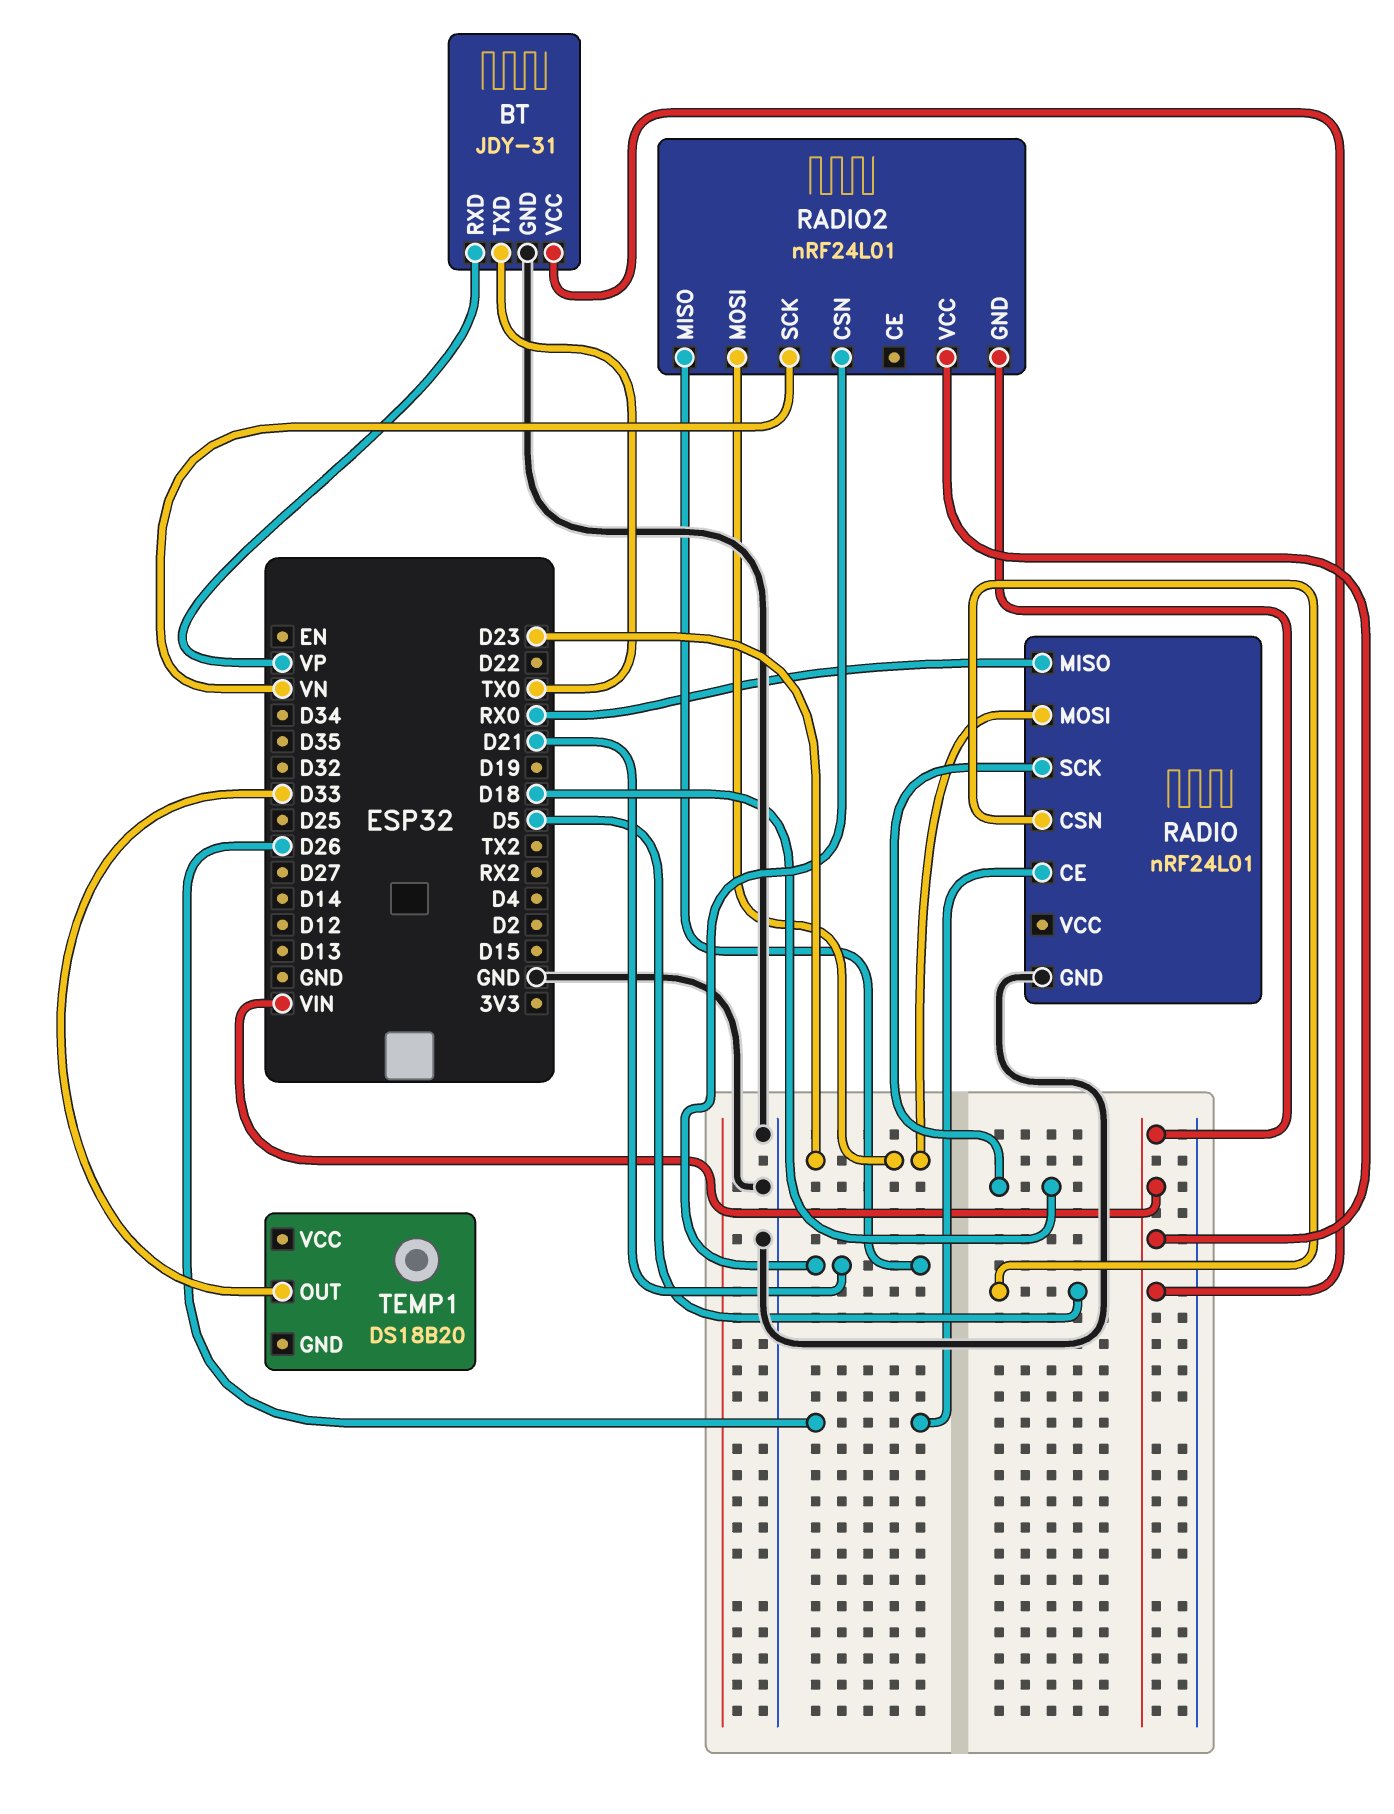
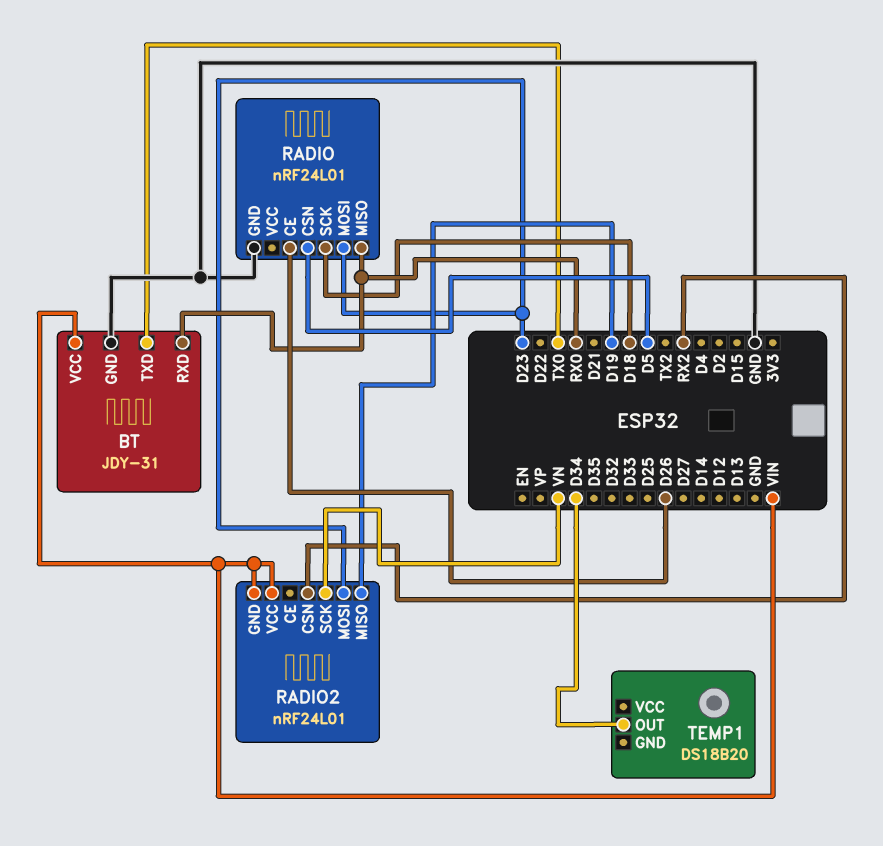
BT pin RXD: VP -> RX0
RADIO2 pin CSN: D21 -> RX2
RADIO2 pin MISO: D21 -> D19
TEMP1 pin OUT: D33 -> D34

